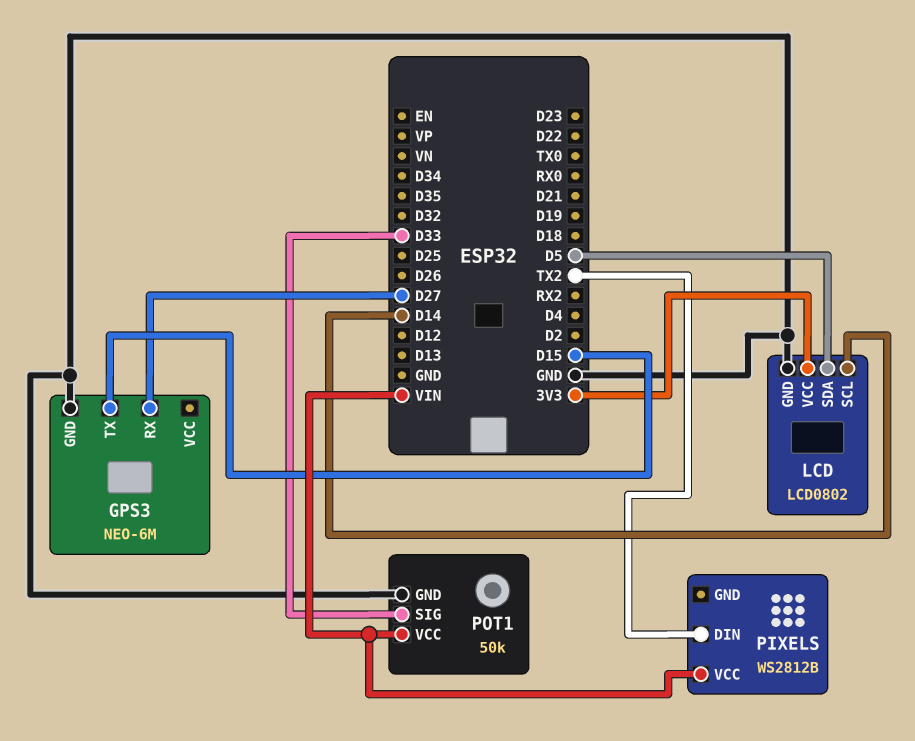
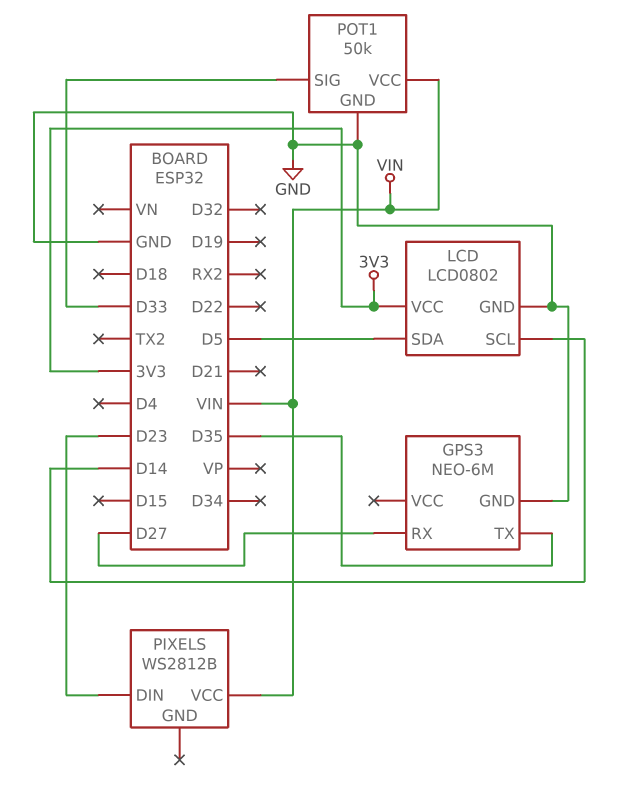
GPS3 pin TX: D15 -> D35
PIXELS pin DIN: TX2 -> D23

